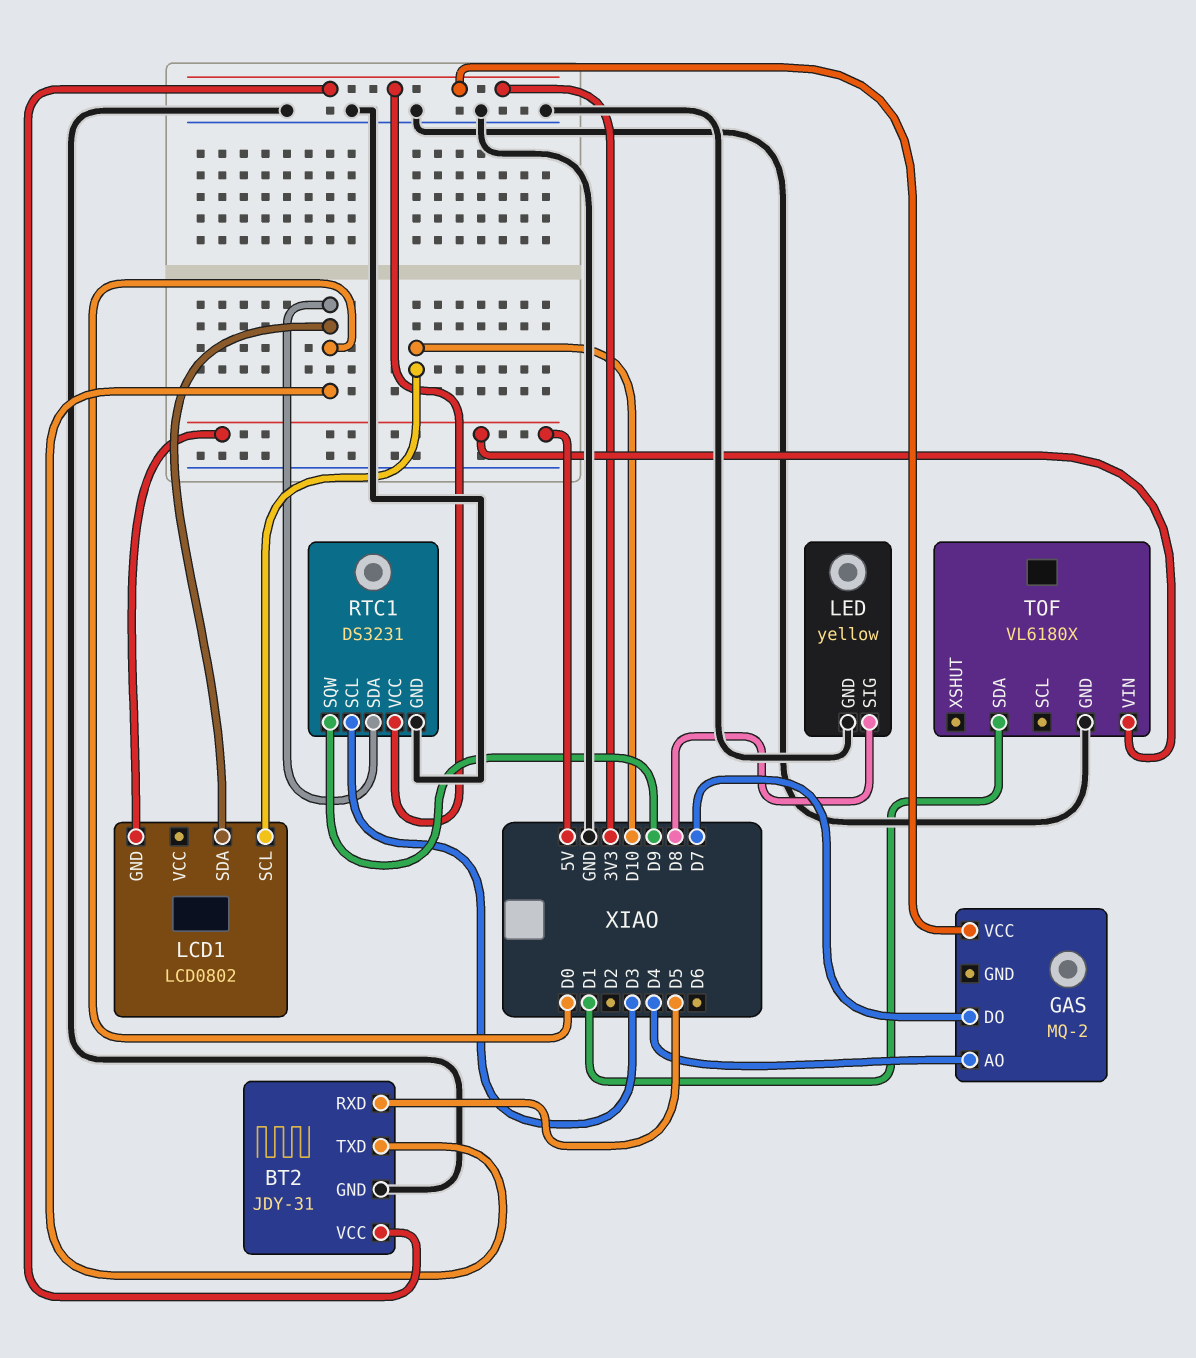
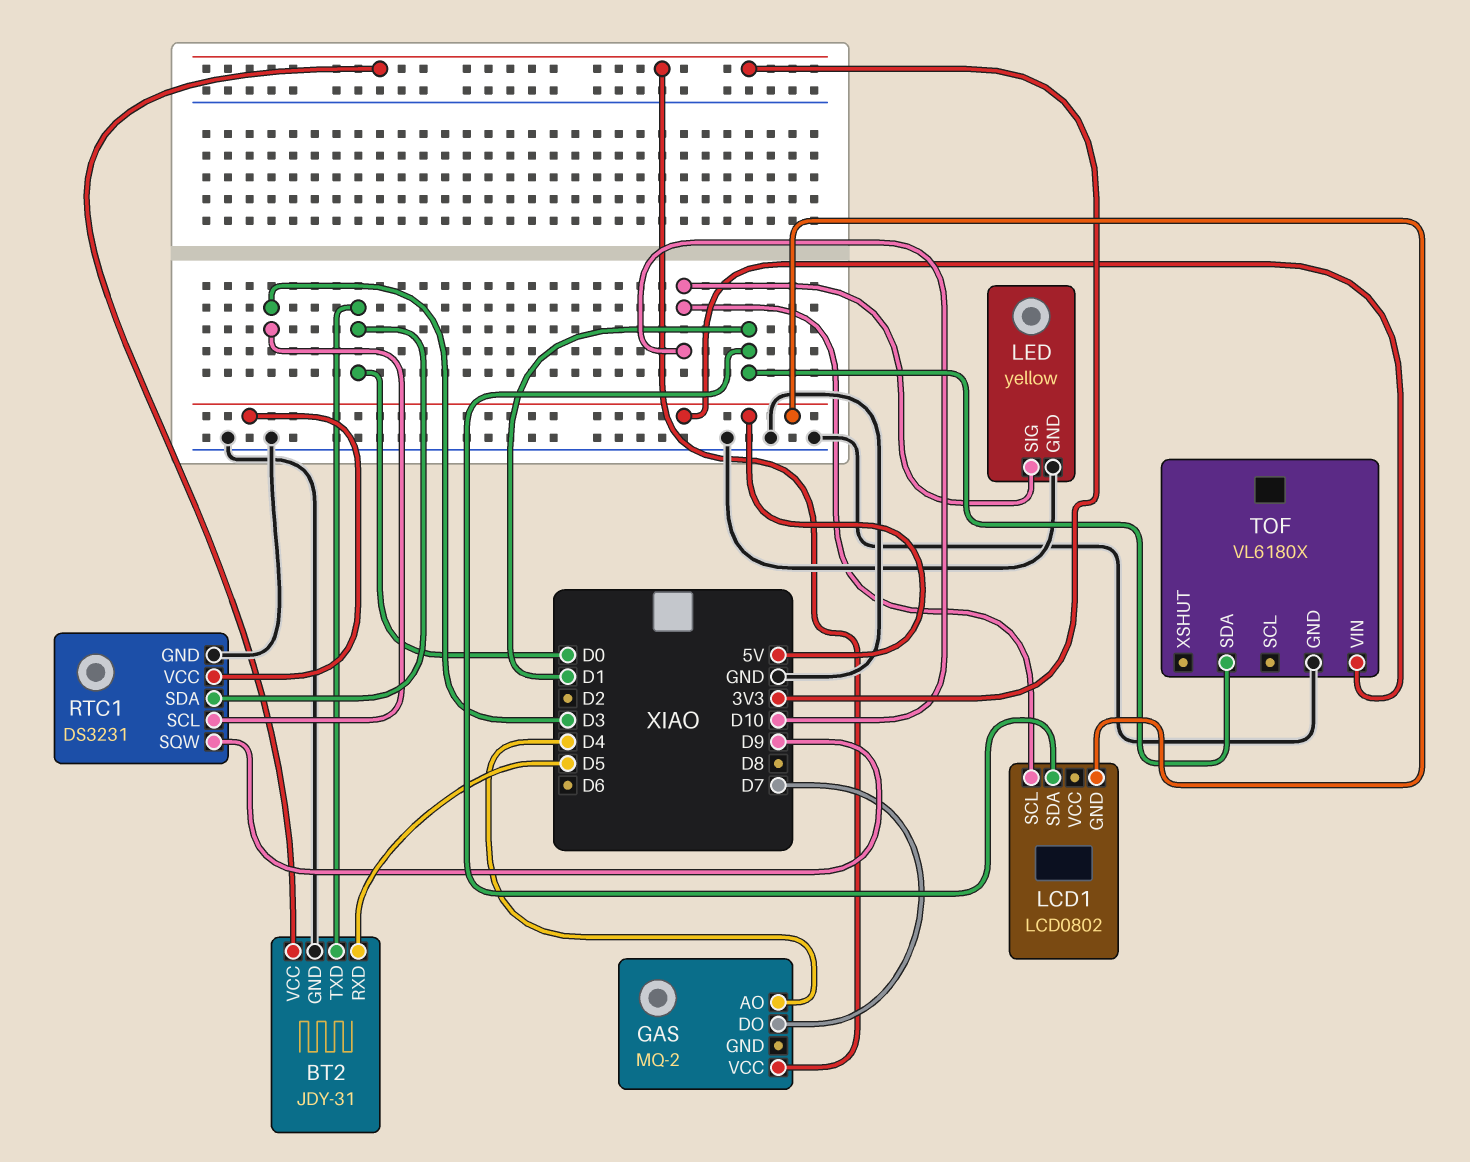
LCD1 pin SDA: D0 -> D1
LED pin SIG: D8 -> D10
RTC1 pin VCC: 3V3 -> 5V

